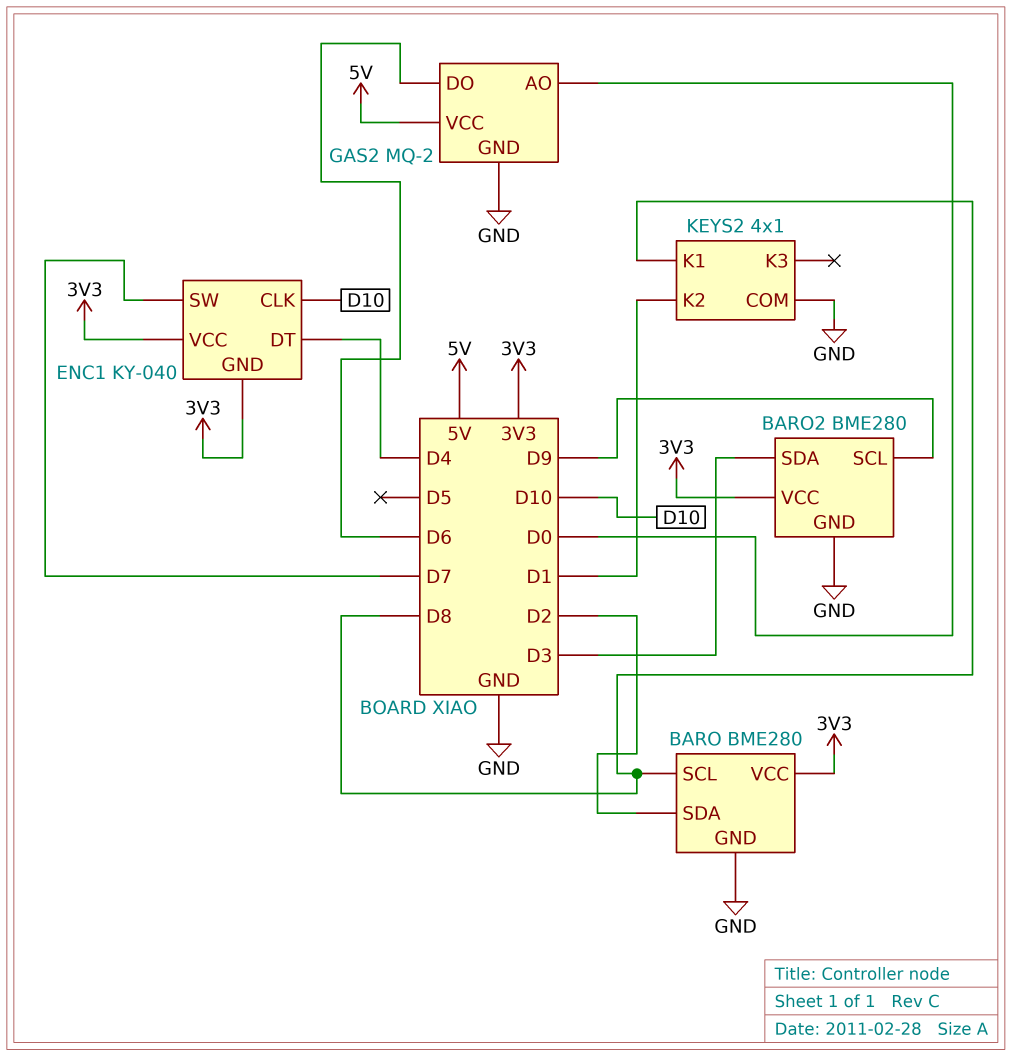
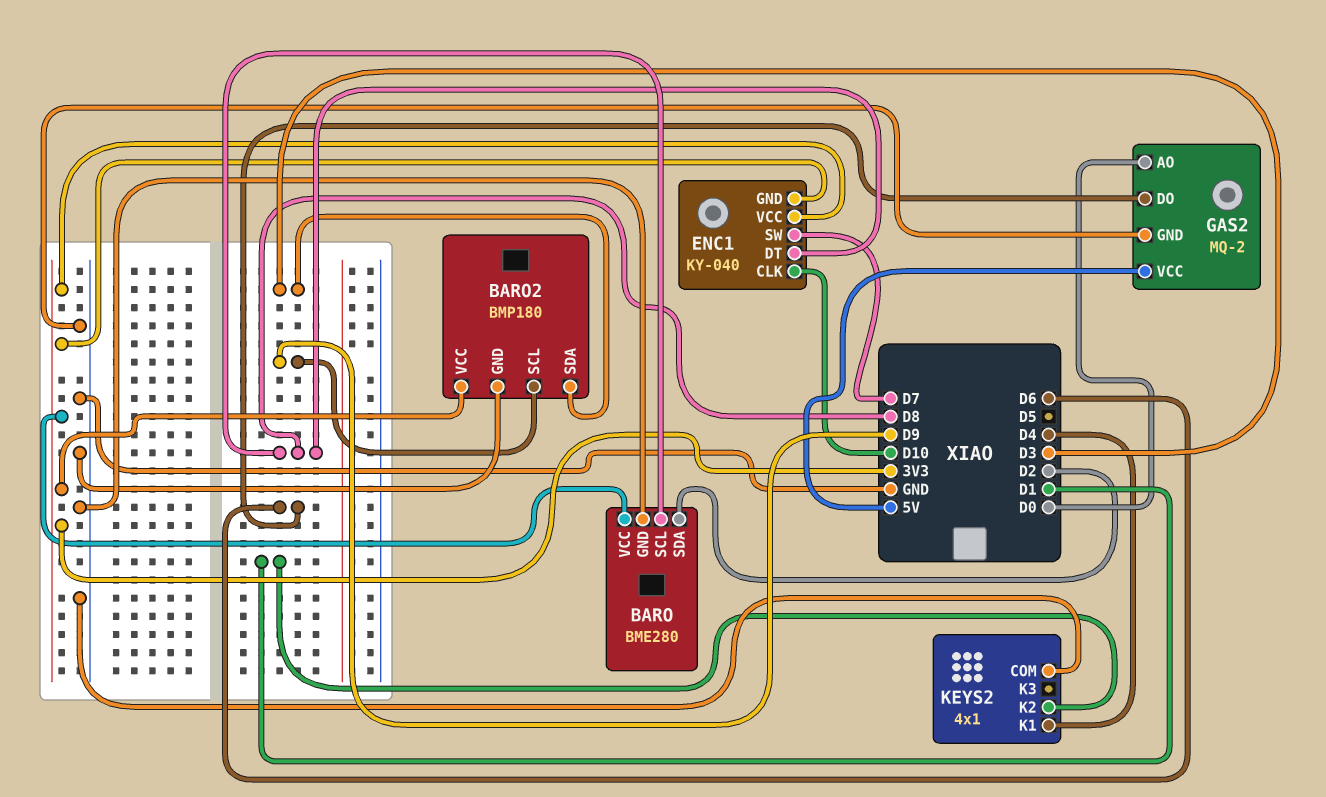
BARO2: BME280 -> BMP180
ENC1 pin DT: D4 -> D8
KEYS2 pin K1: D8 -> D4

